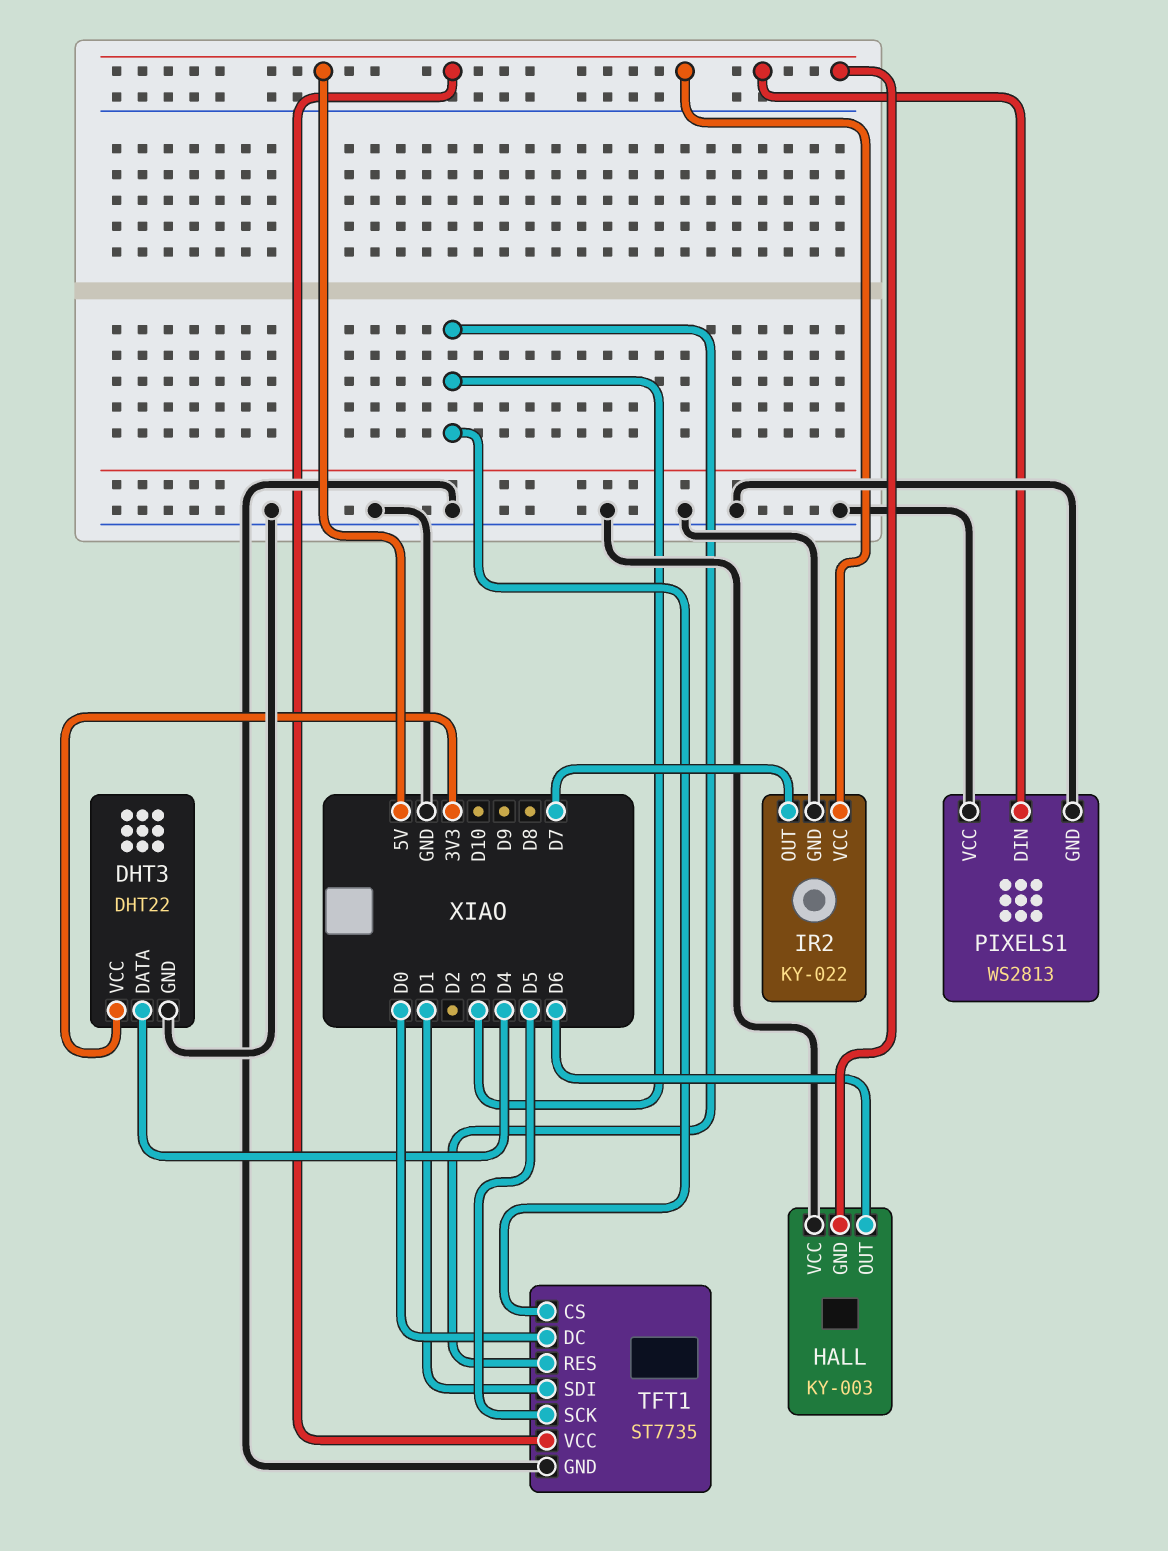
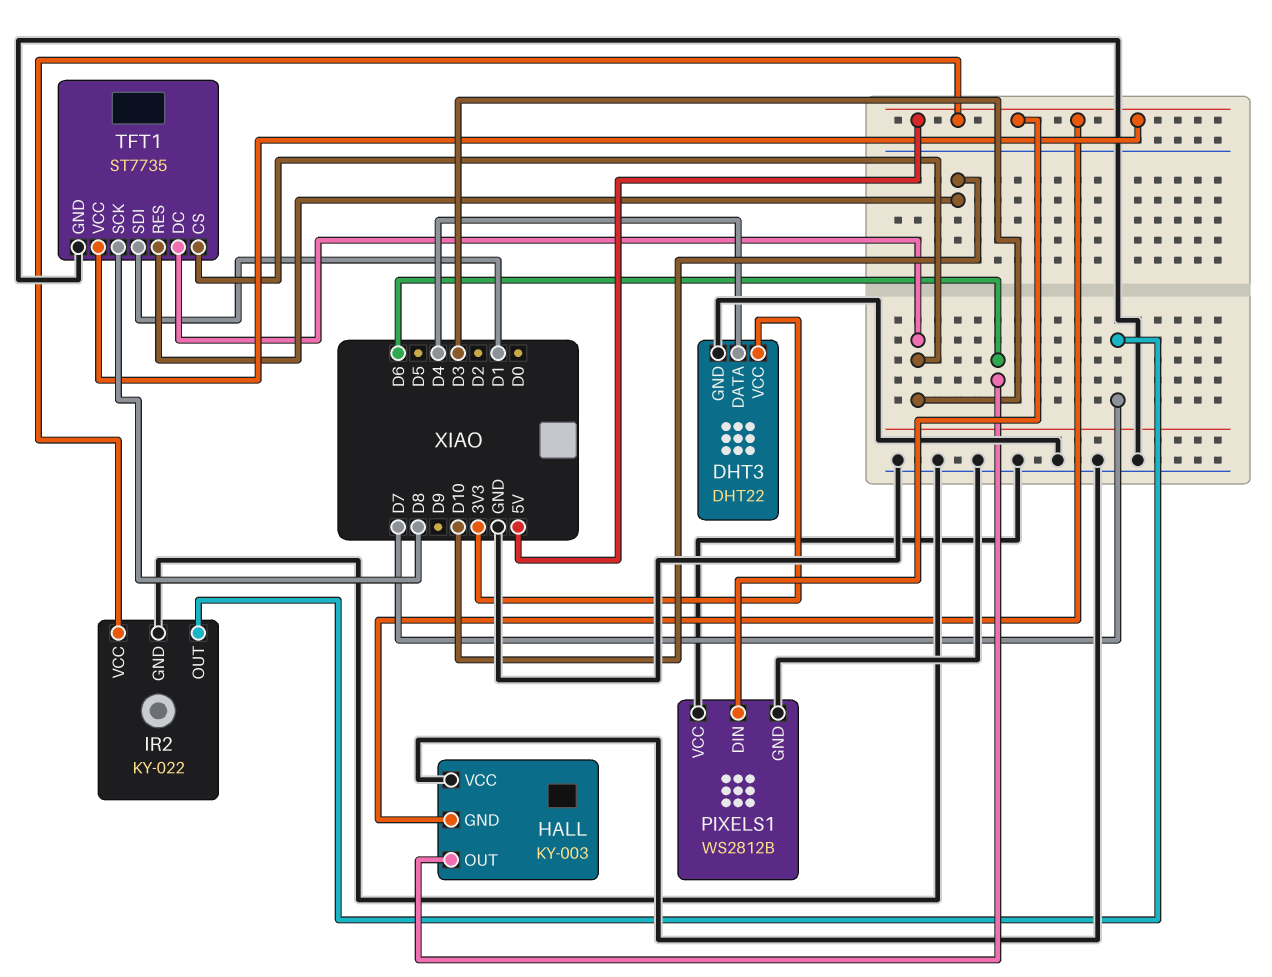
PIXELS1: WS2813 -> WS2812B
TFT1 pin DC: D0 -> D3
TFT1 pin RES: D3 -> D10
TFT1 pin SCK: D5 -> D8

